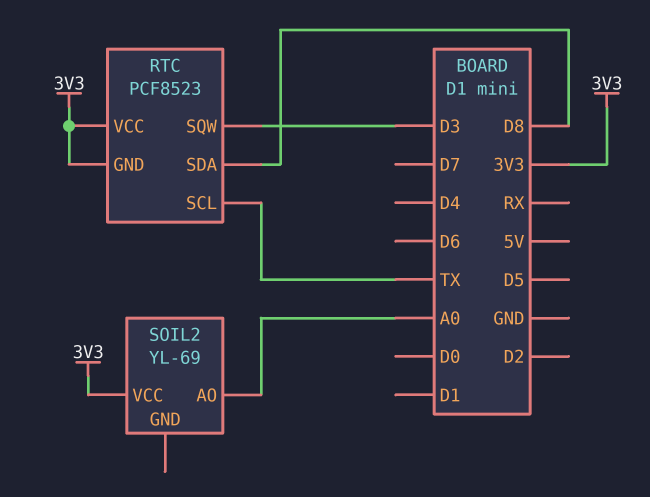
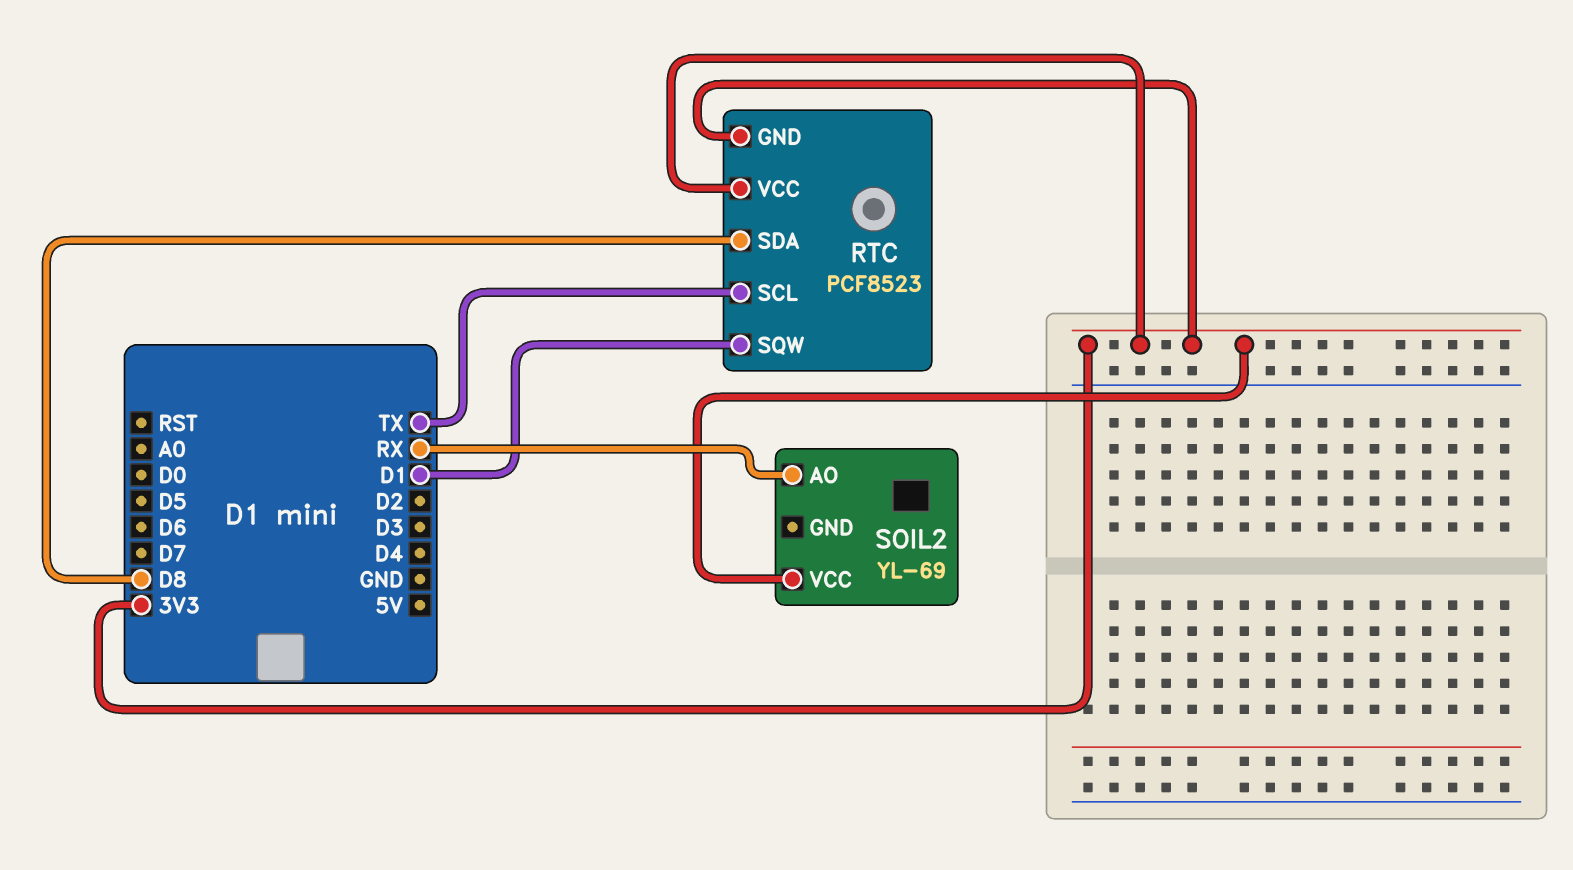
RTC pin SQW: D3 -> D1
SOIL2 pin AO: A0 -> RX

